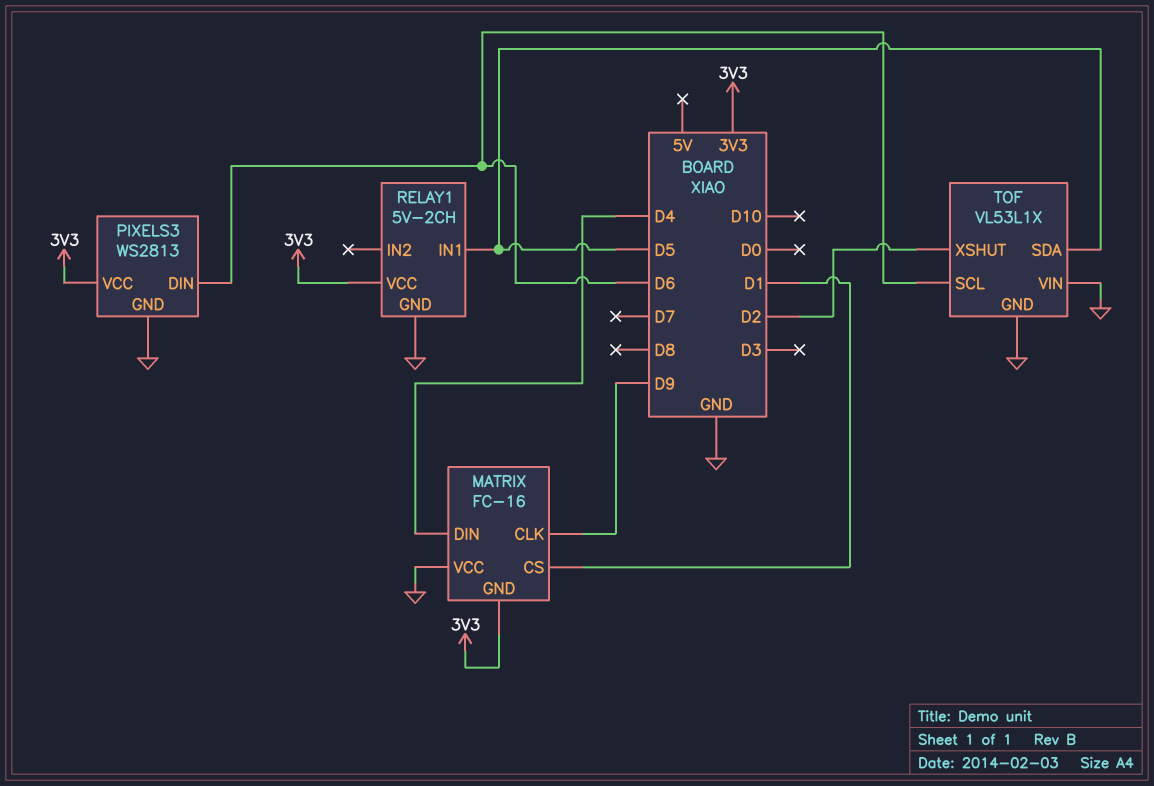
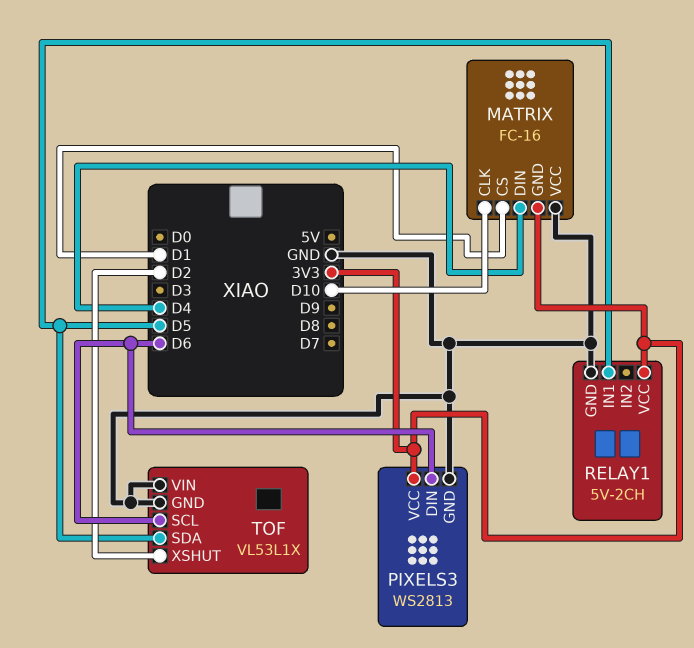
MATRIX pin CLK: D9 -> D10

